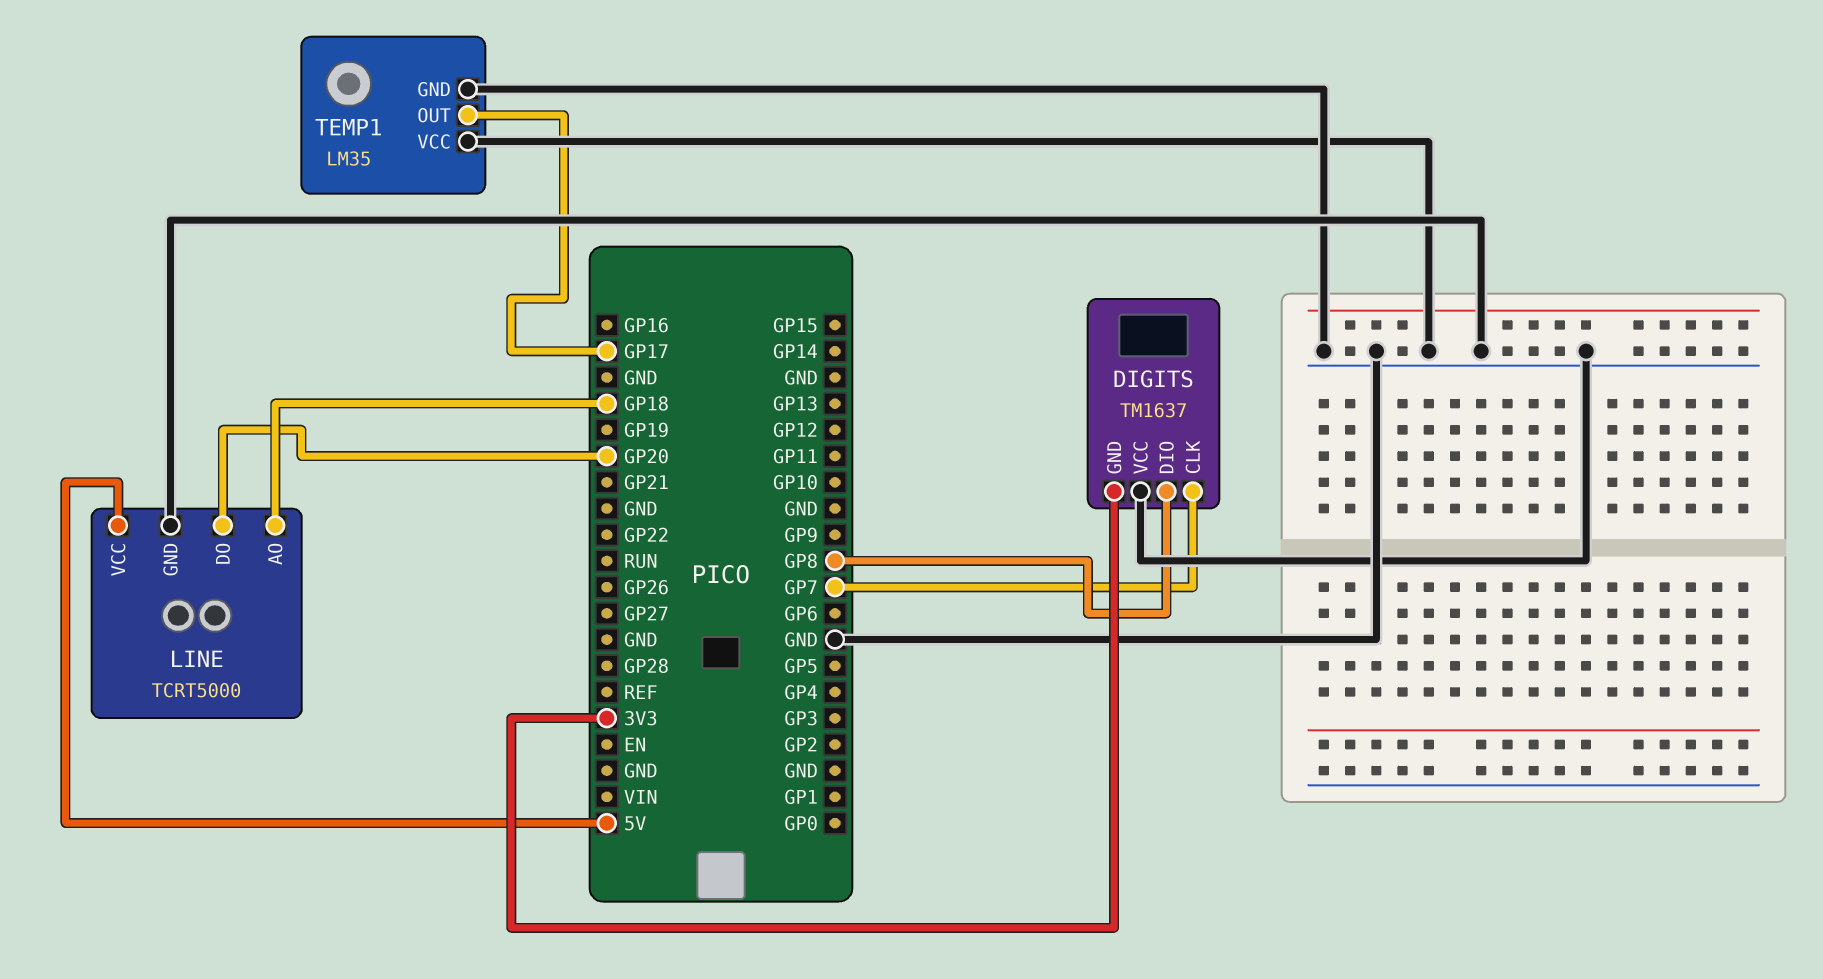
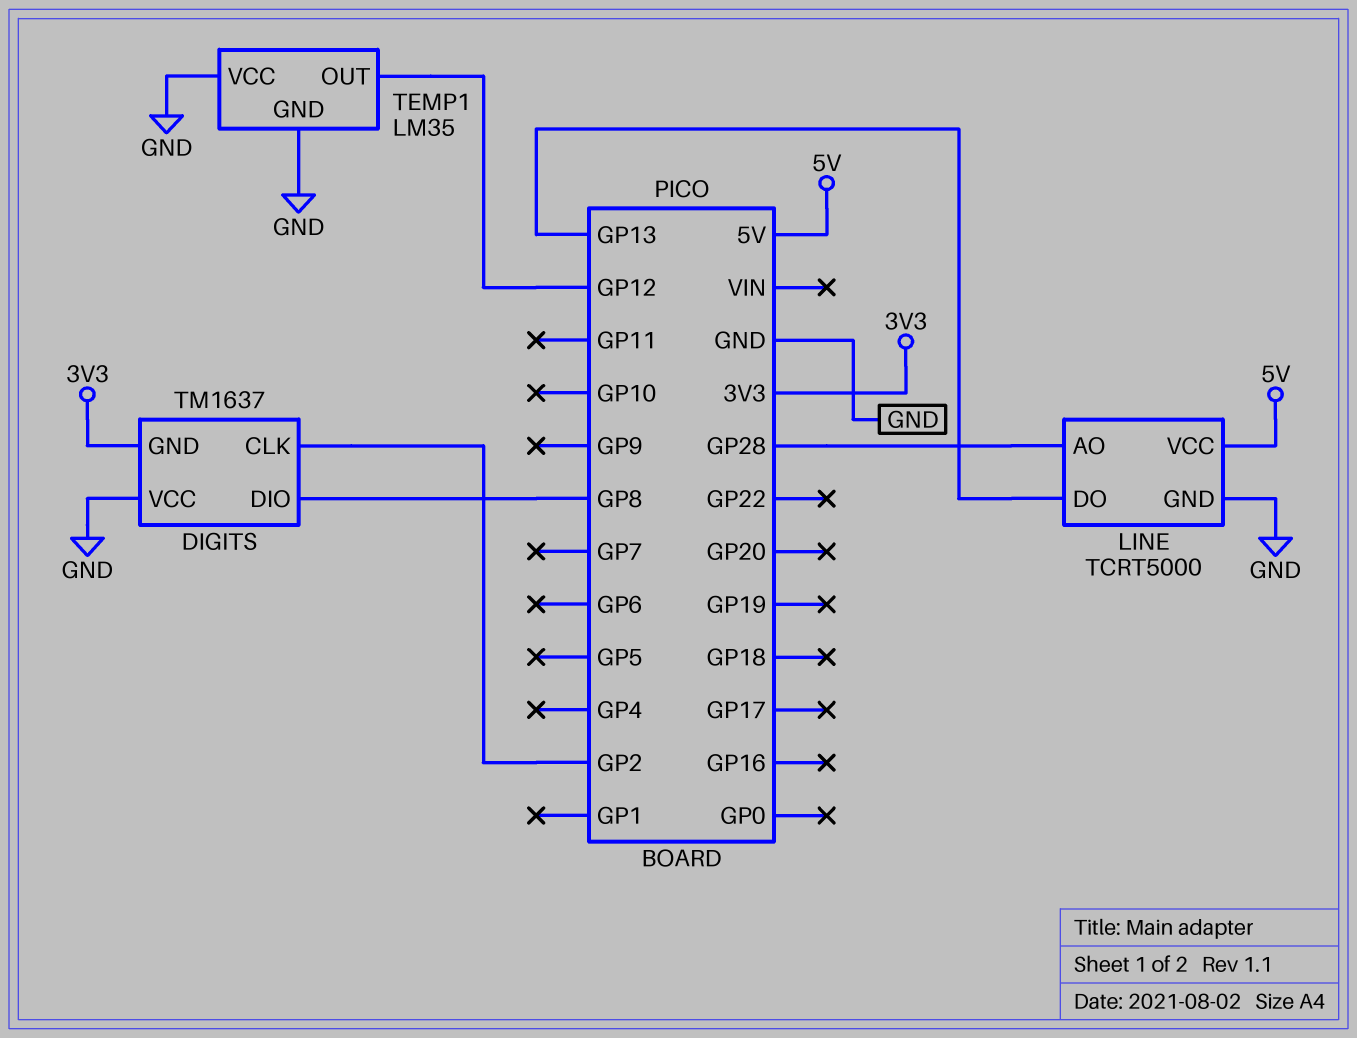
DIGITS pin CLK: GP7 -> GP2
LINE pin AO: GP18 -> GP28
LINE pin DO: GP20 -> GP13
TEMP1 pin OUT: GP17 -> GP12

